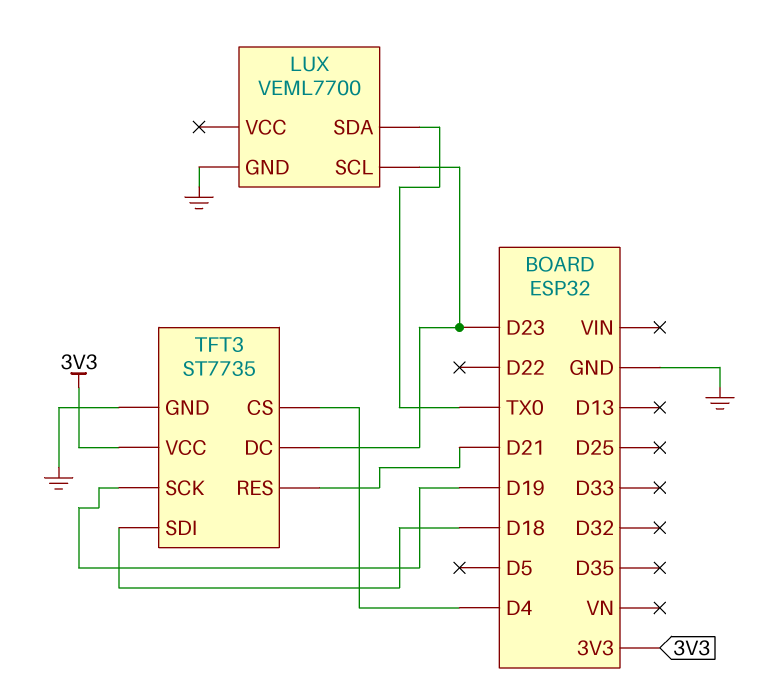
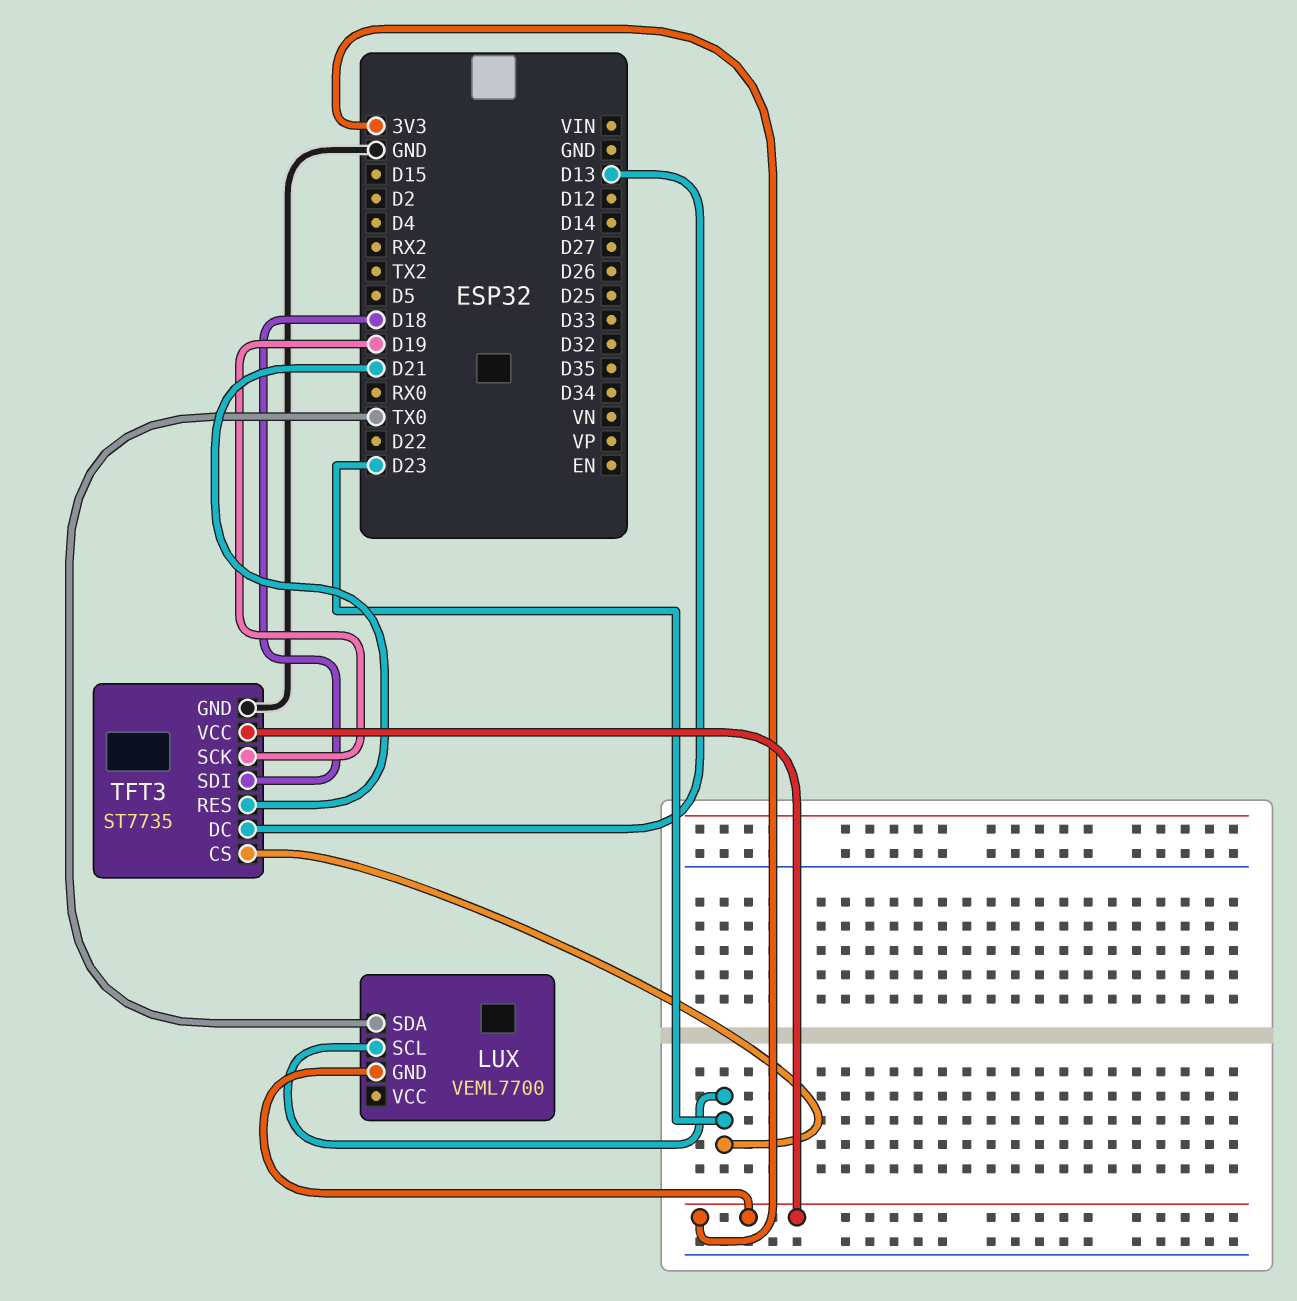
LUX pin GND: GND -> 3V3
TFT3 pin CS: D4 -> D23
TFT3 pin DC: D23 -> D13

